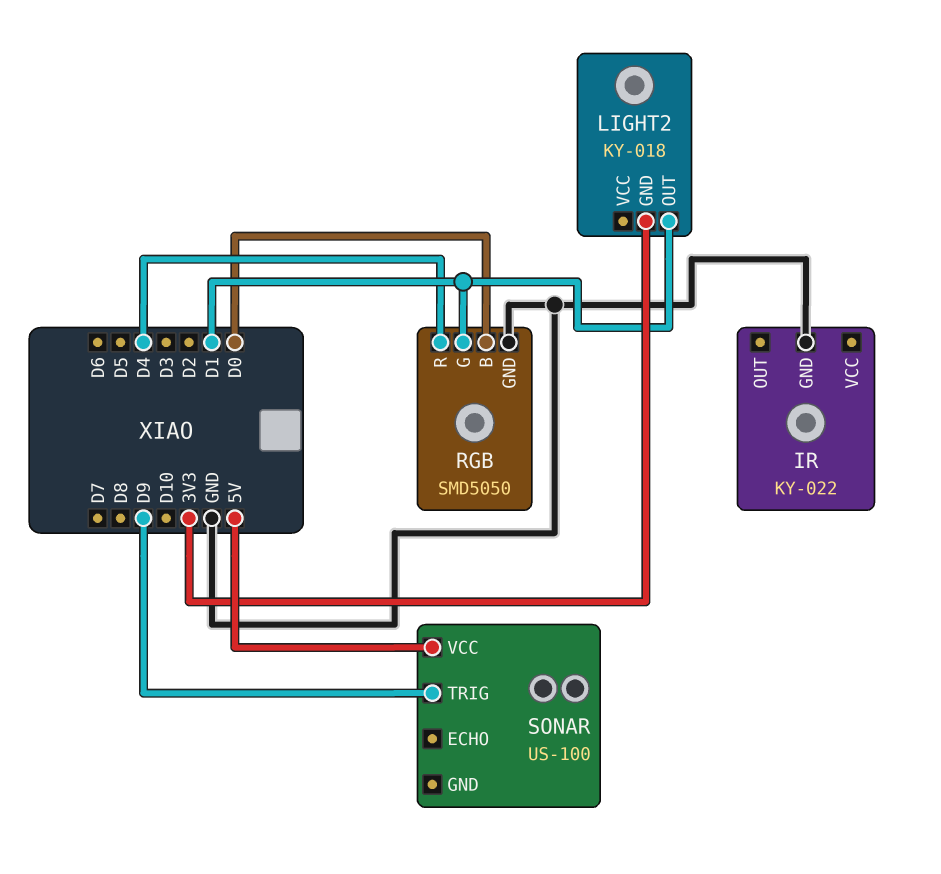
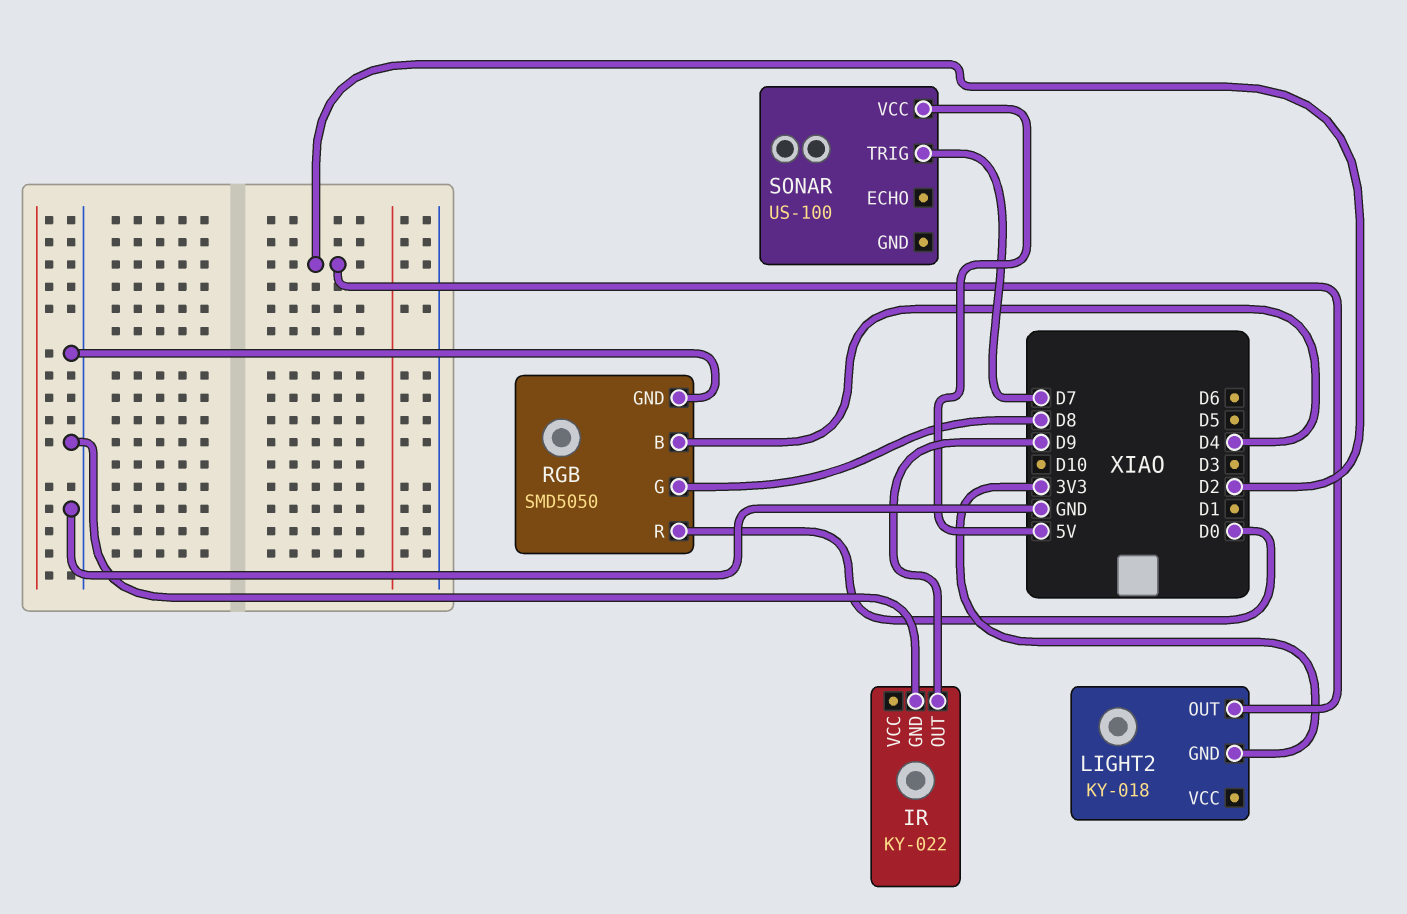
IR pin OUT: none -> D9
LIGHT2 pin OUT: D1 -> D2
RGB pin B: D0 -> D4
RGB pin G: D1 -> D8
RGB pin R: D4 -> D0
SONAR pin TRIG: D9 -> D7

